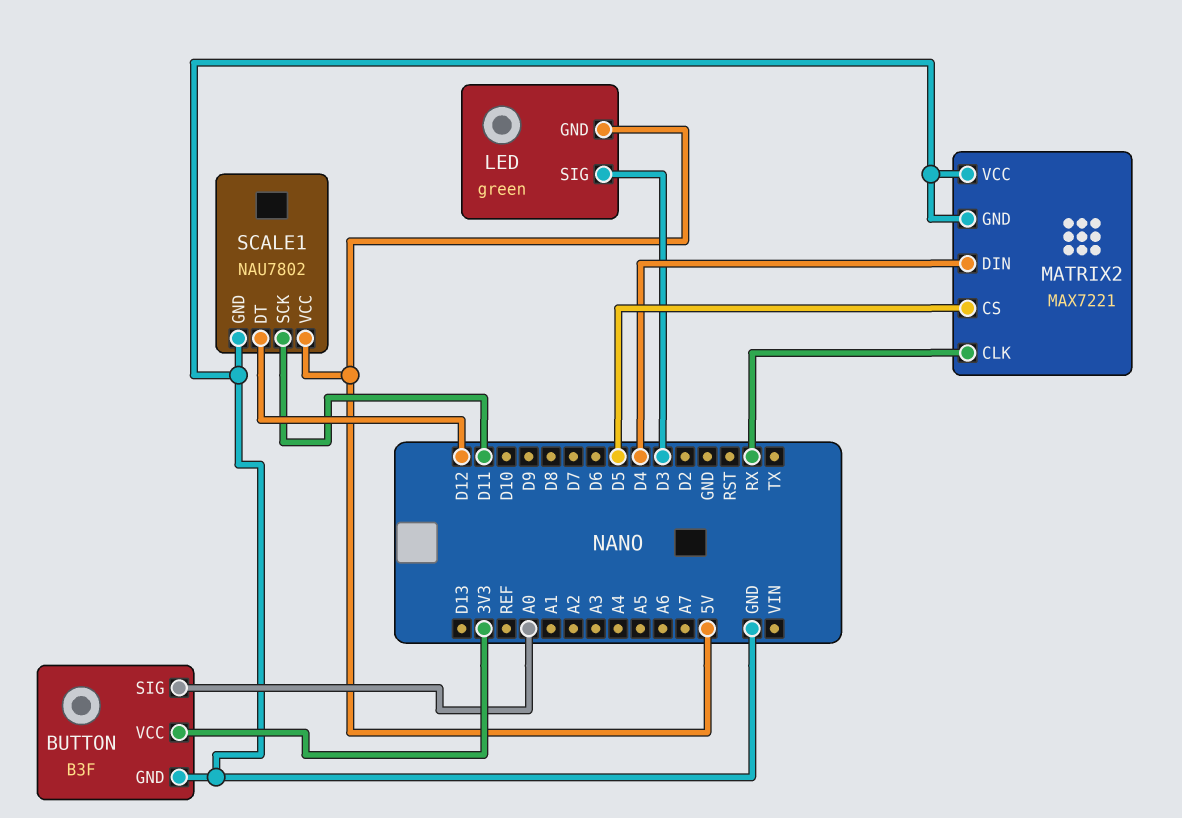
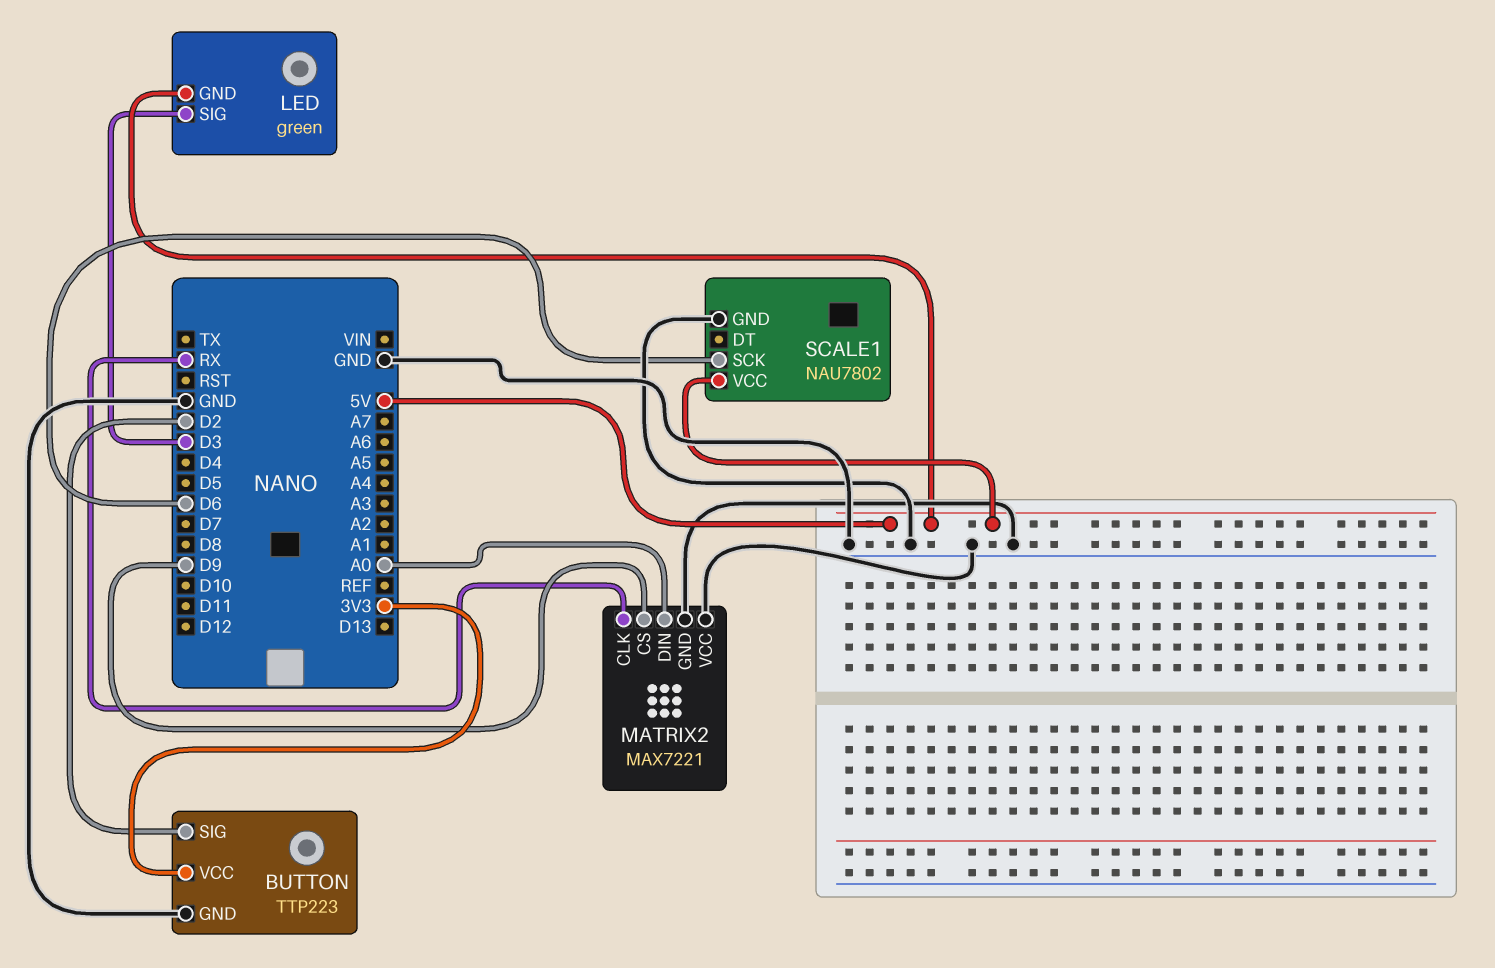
BUTTON: B3F -> TTP223
BUTTON pin SIG: A0 -> D2
MATRIX2 pin CS: D5 -> D9
MATRIX2 pin DIN: D4 -> A0
SCALE1 pin DT: D12 -> none
SCALE1 pin SCK: D11 -> D6

